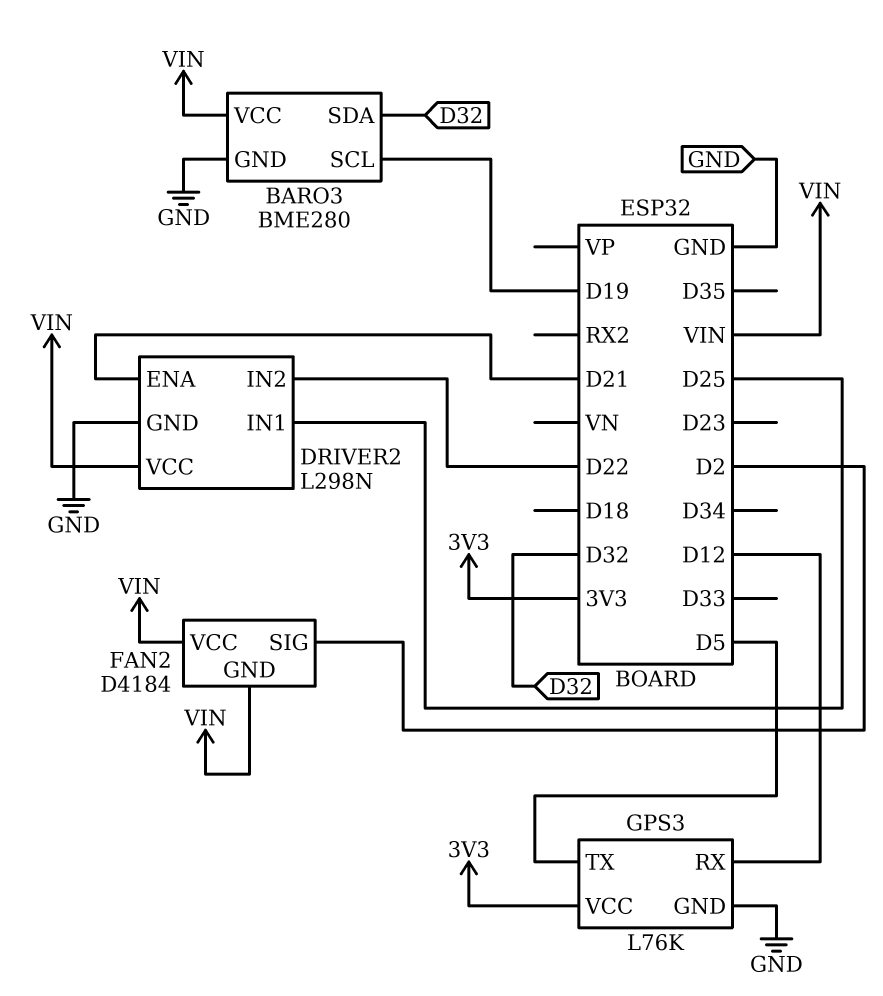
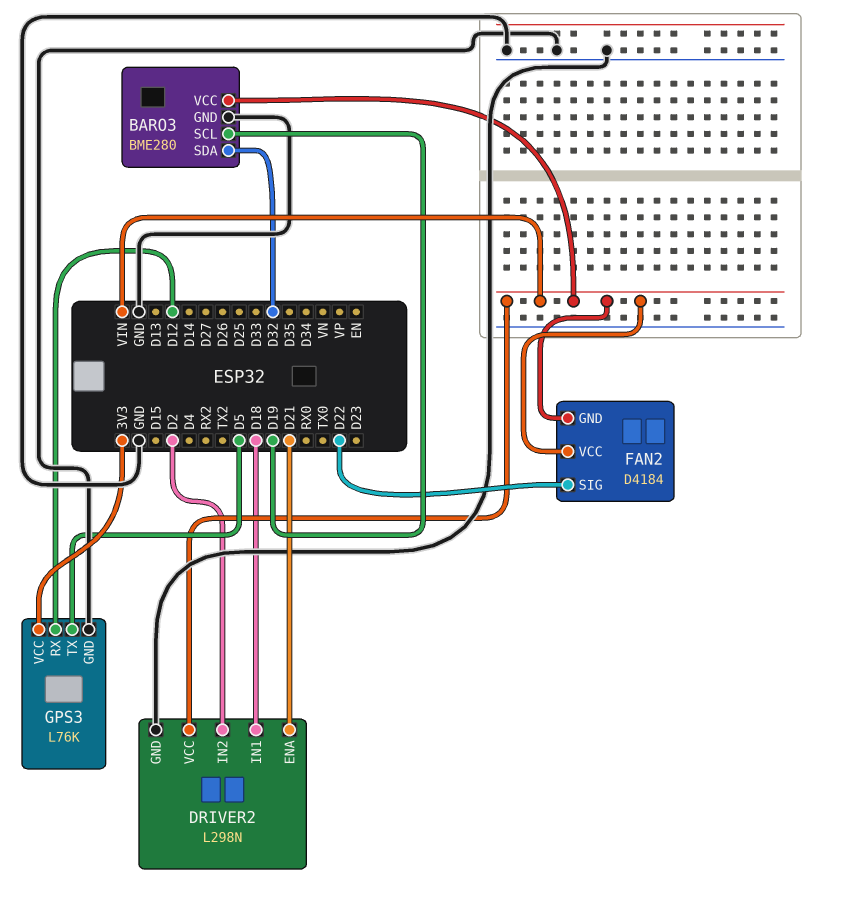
DRIVER2 pin IN1: D25 -> D18
DRIVER2 pin IN2: D22 -> D2
FAN2 pin SIG: D2 -> D22

